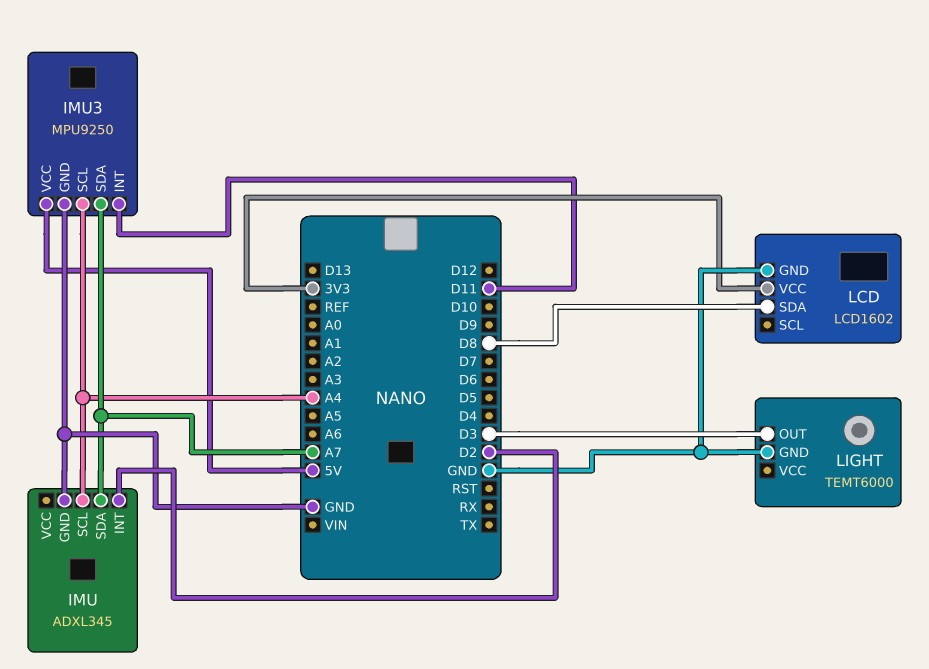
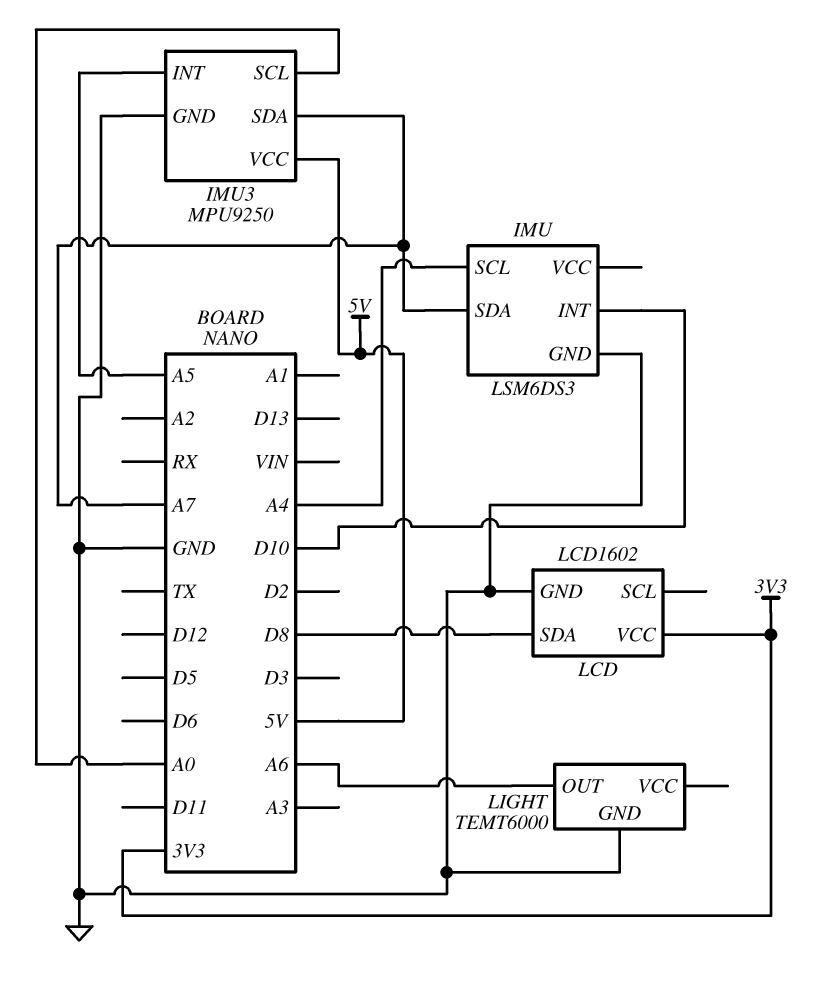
IMU: ADXL345 -> LSM6DS3
IMU pin INT: D2 -> D10
IMU3 pin INT: D11 -> A5
IMU3 pin SCL: A4 -> A0
LIGHT pin OUT: D3 -> A6

